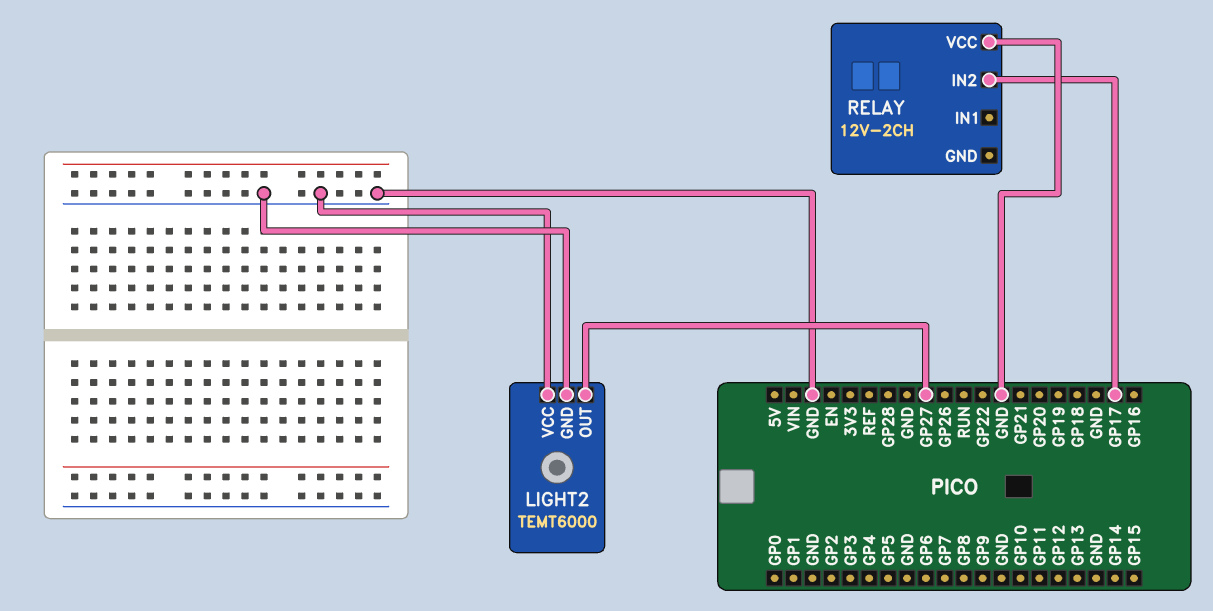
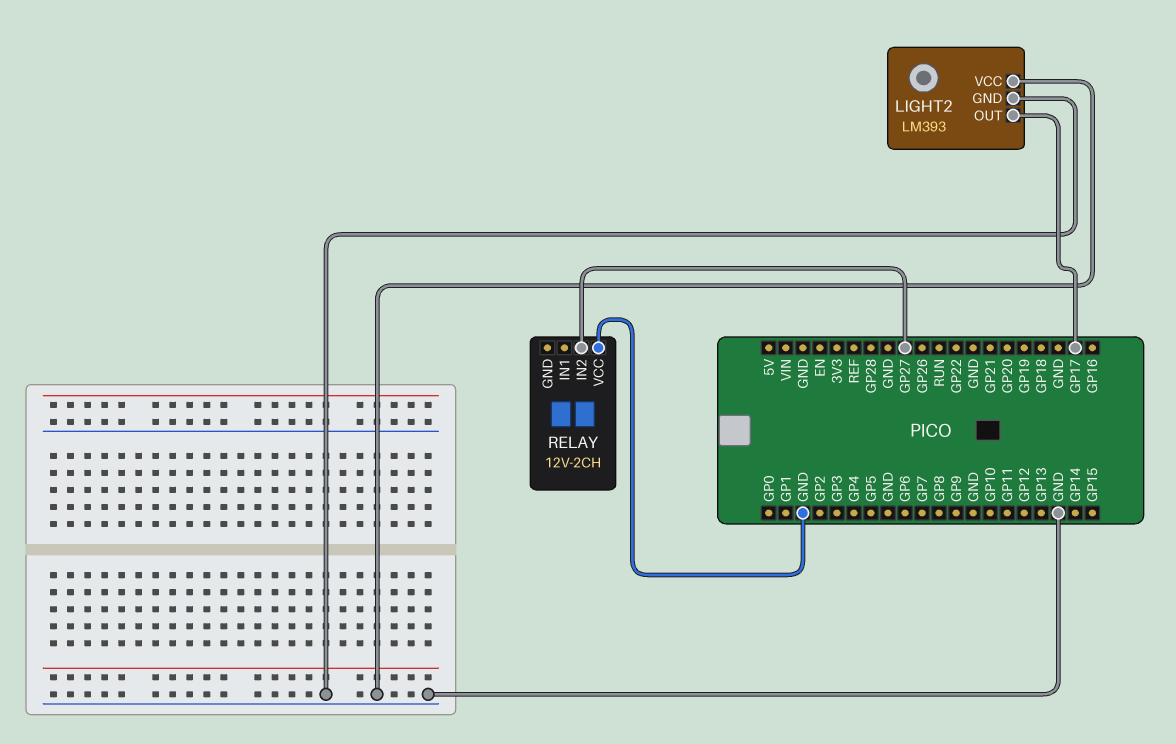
LIGHT2: TEMT6000 -> LM393
LIGHT2 pin OUT: GP27 -> GP17
RELAY pin IN2: GP17 -> GP27

